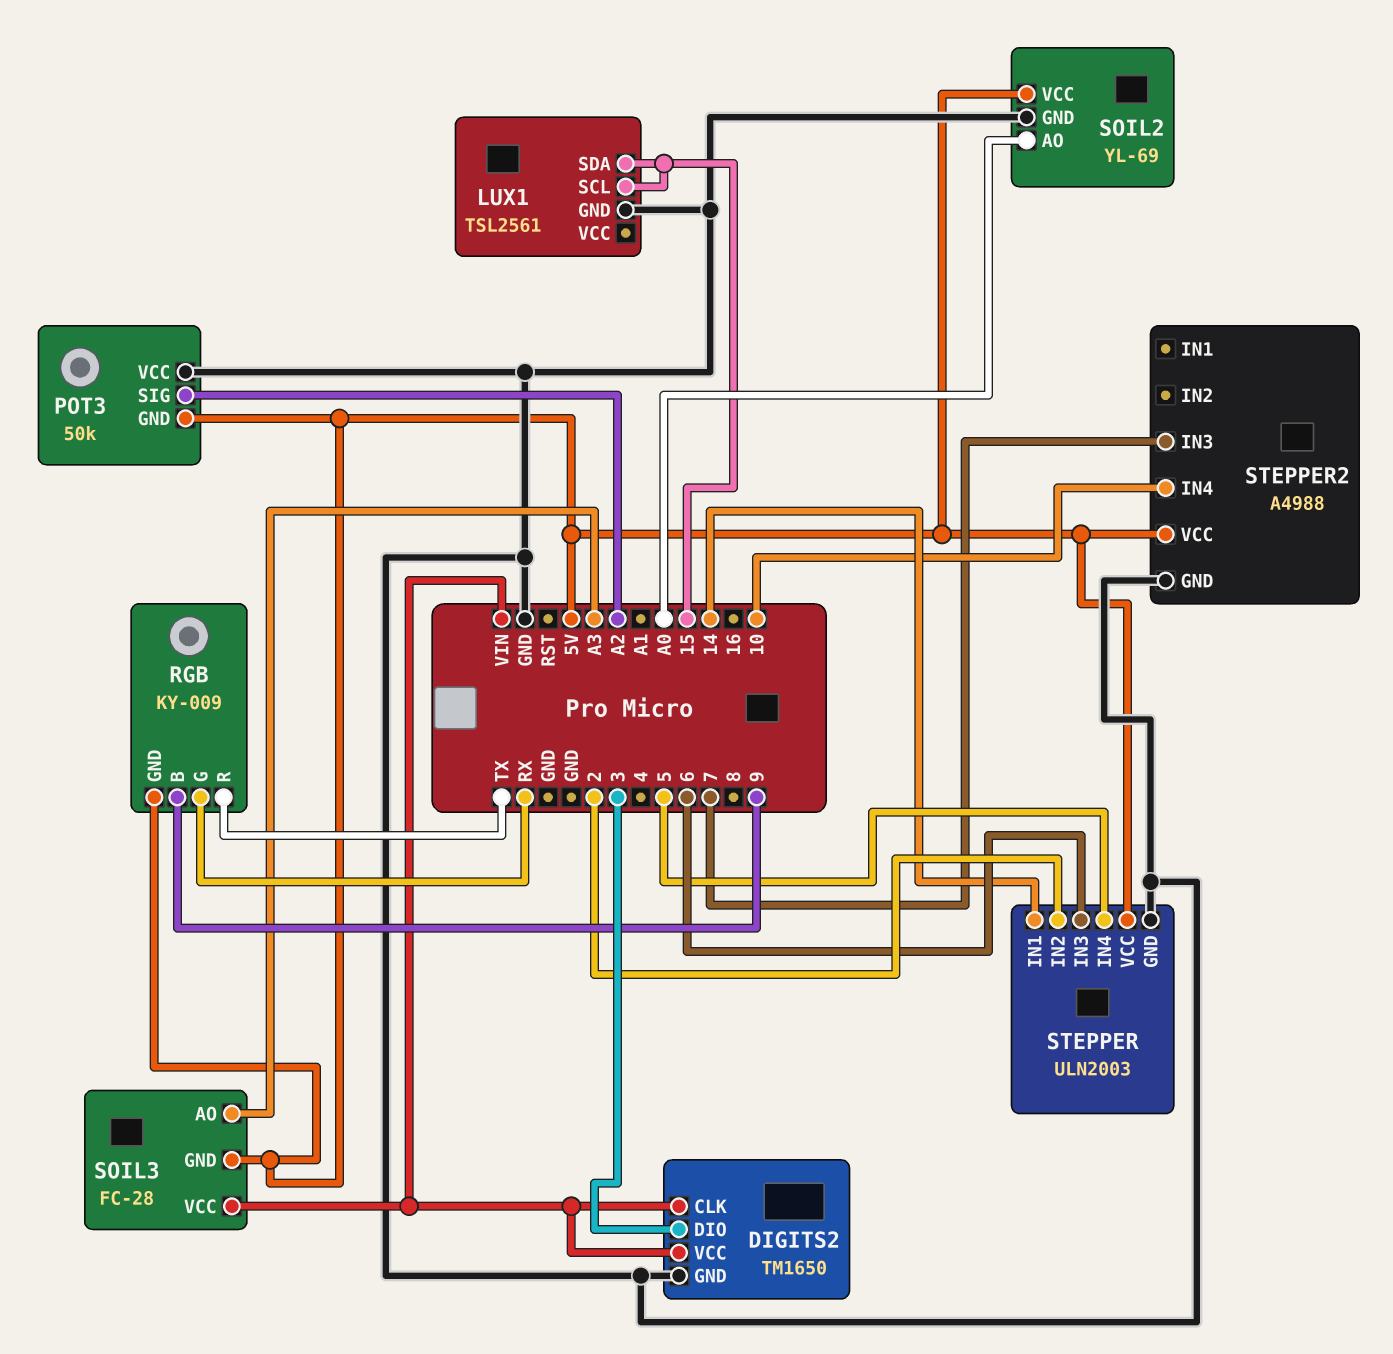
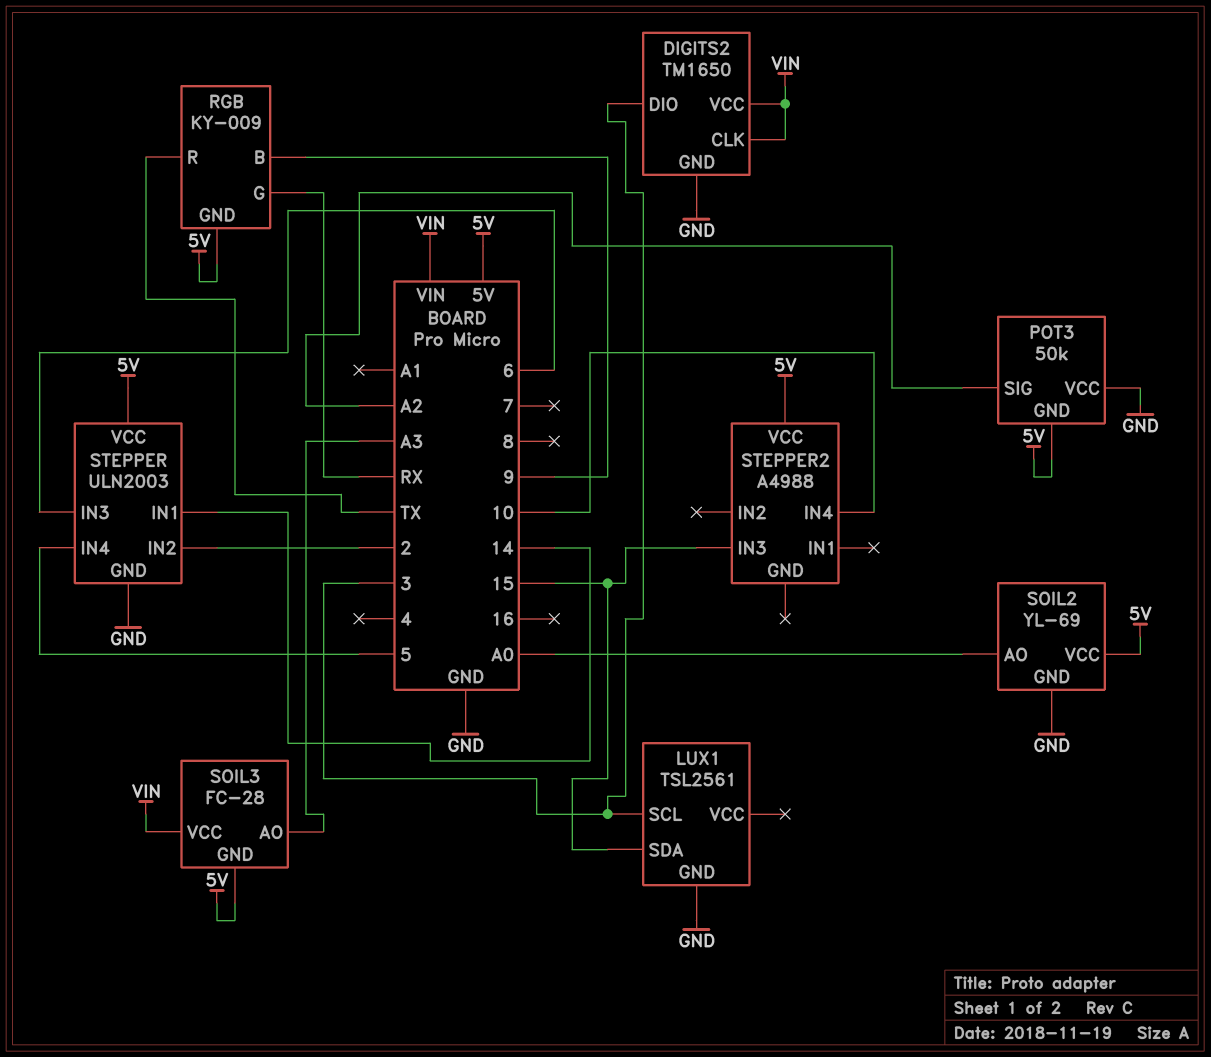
LUX1 pin SCL: 15 -> 3
STEPPER2 pin GND: GND -> none
STEPPER2 pin IN3: 7 -> 15

